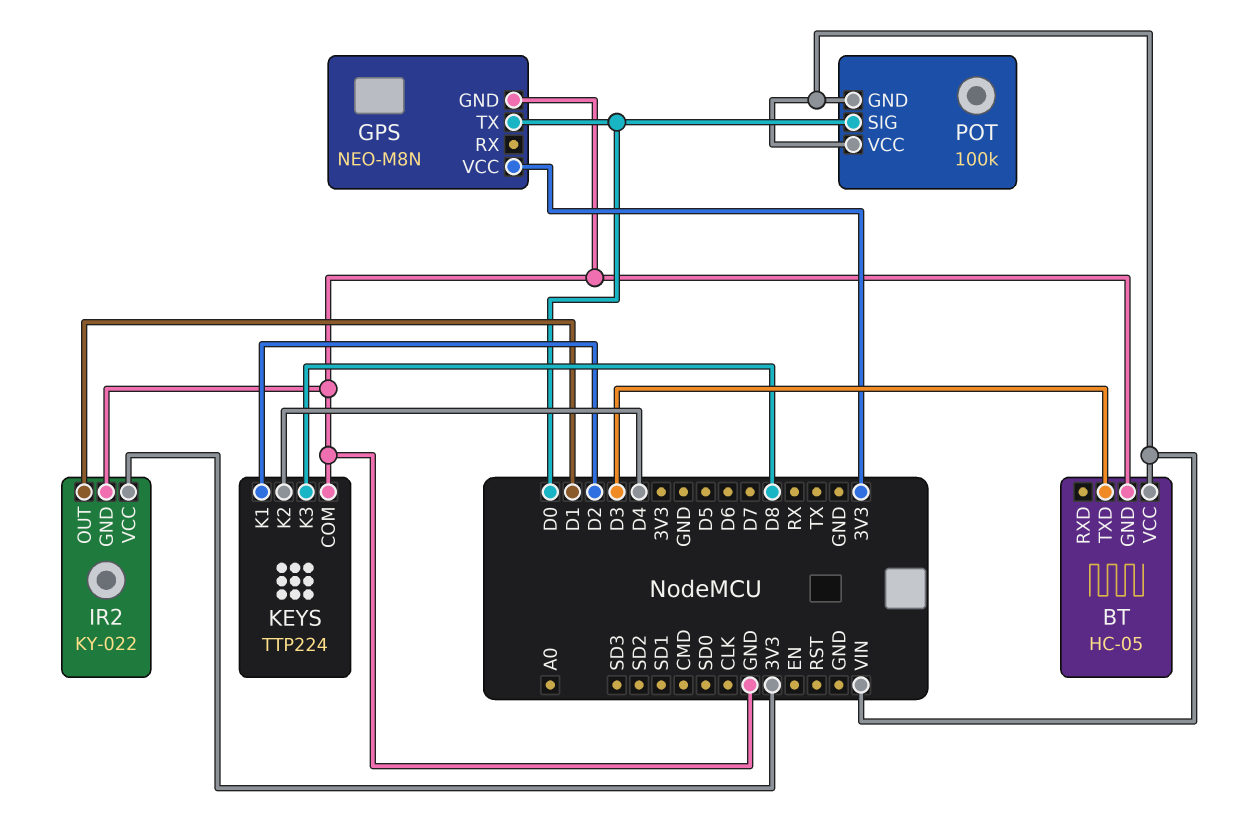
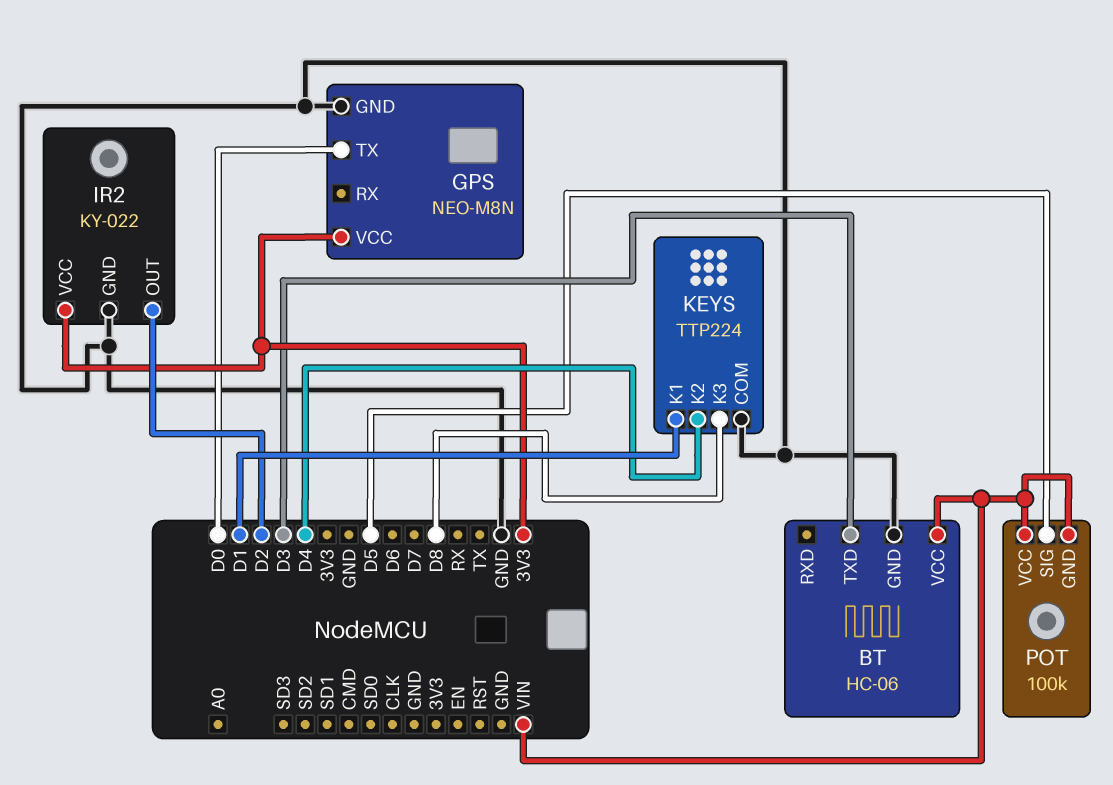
BT: HC-05 -> HC-06
IR2 pin OUT: D1 -> D2
KEYS pin K1: D2 -> D1
POT pin SIG: D0 -> D5

